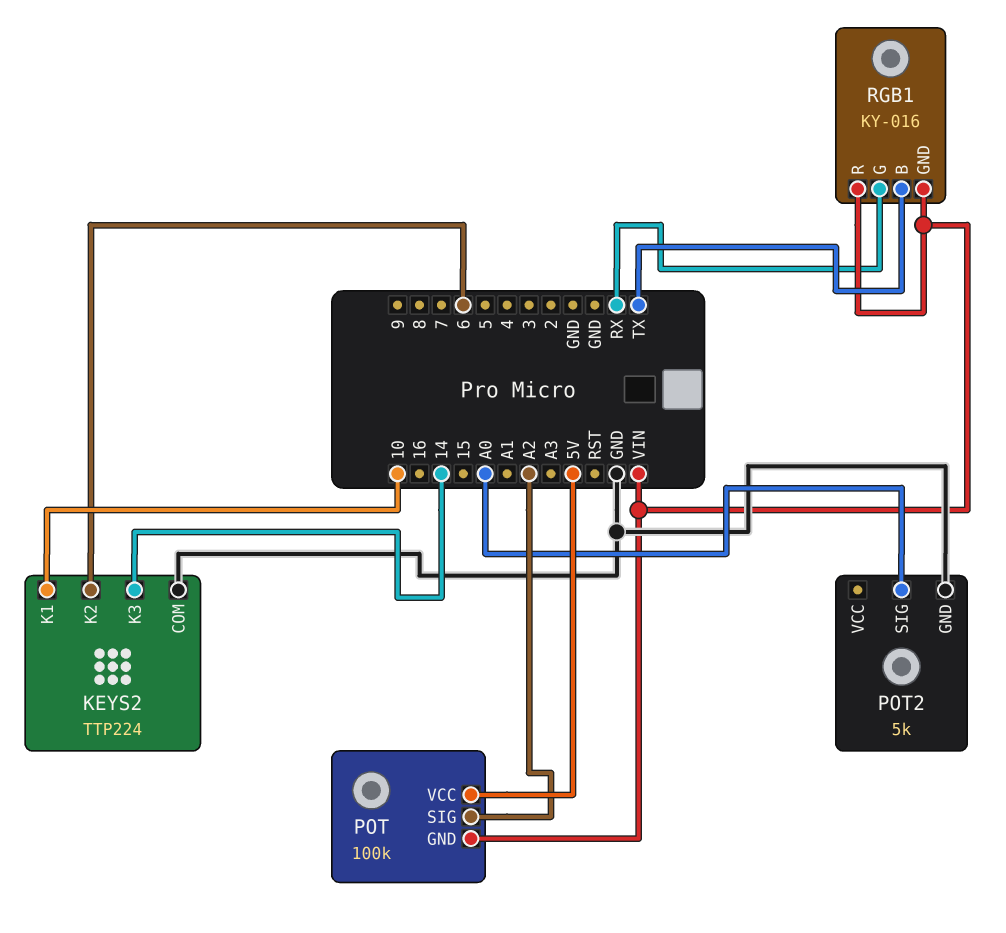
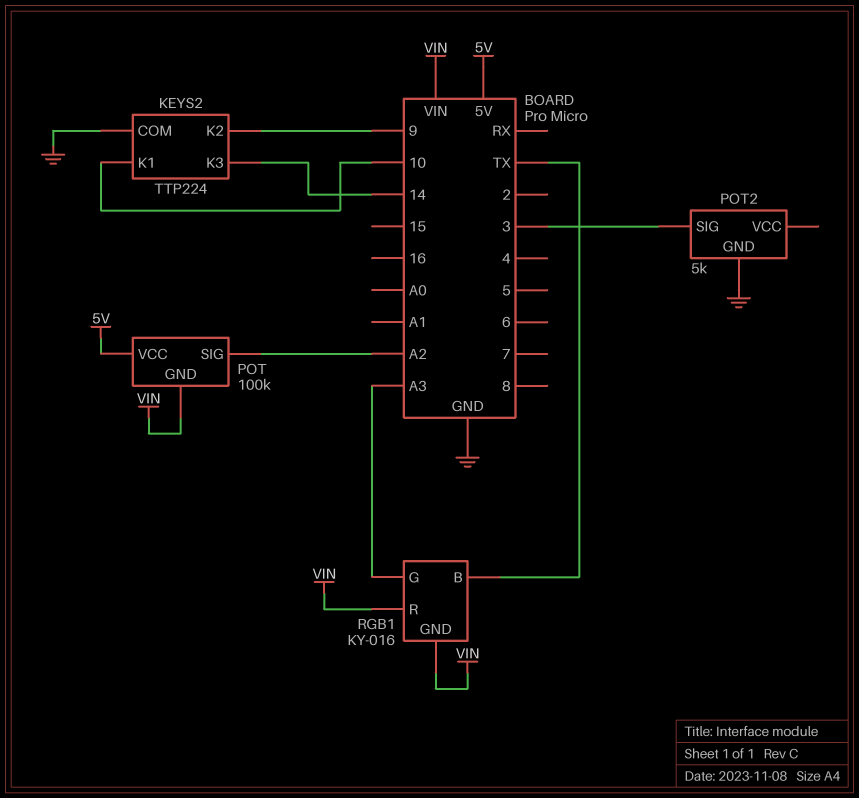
KEYS2 pin K2: 6 -> 9
POT2 pin SIG: A0 -> 3
RGB1 pin G: RX -> A3

